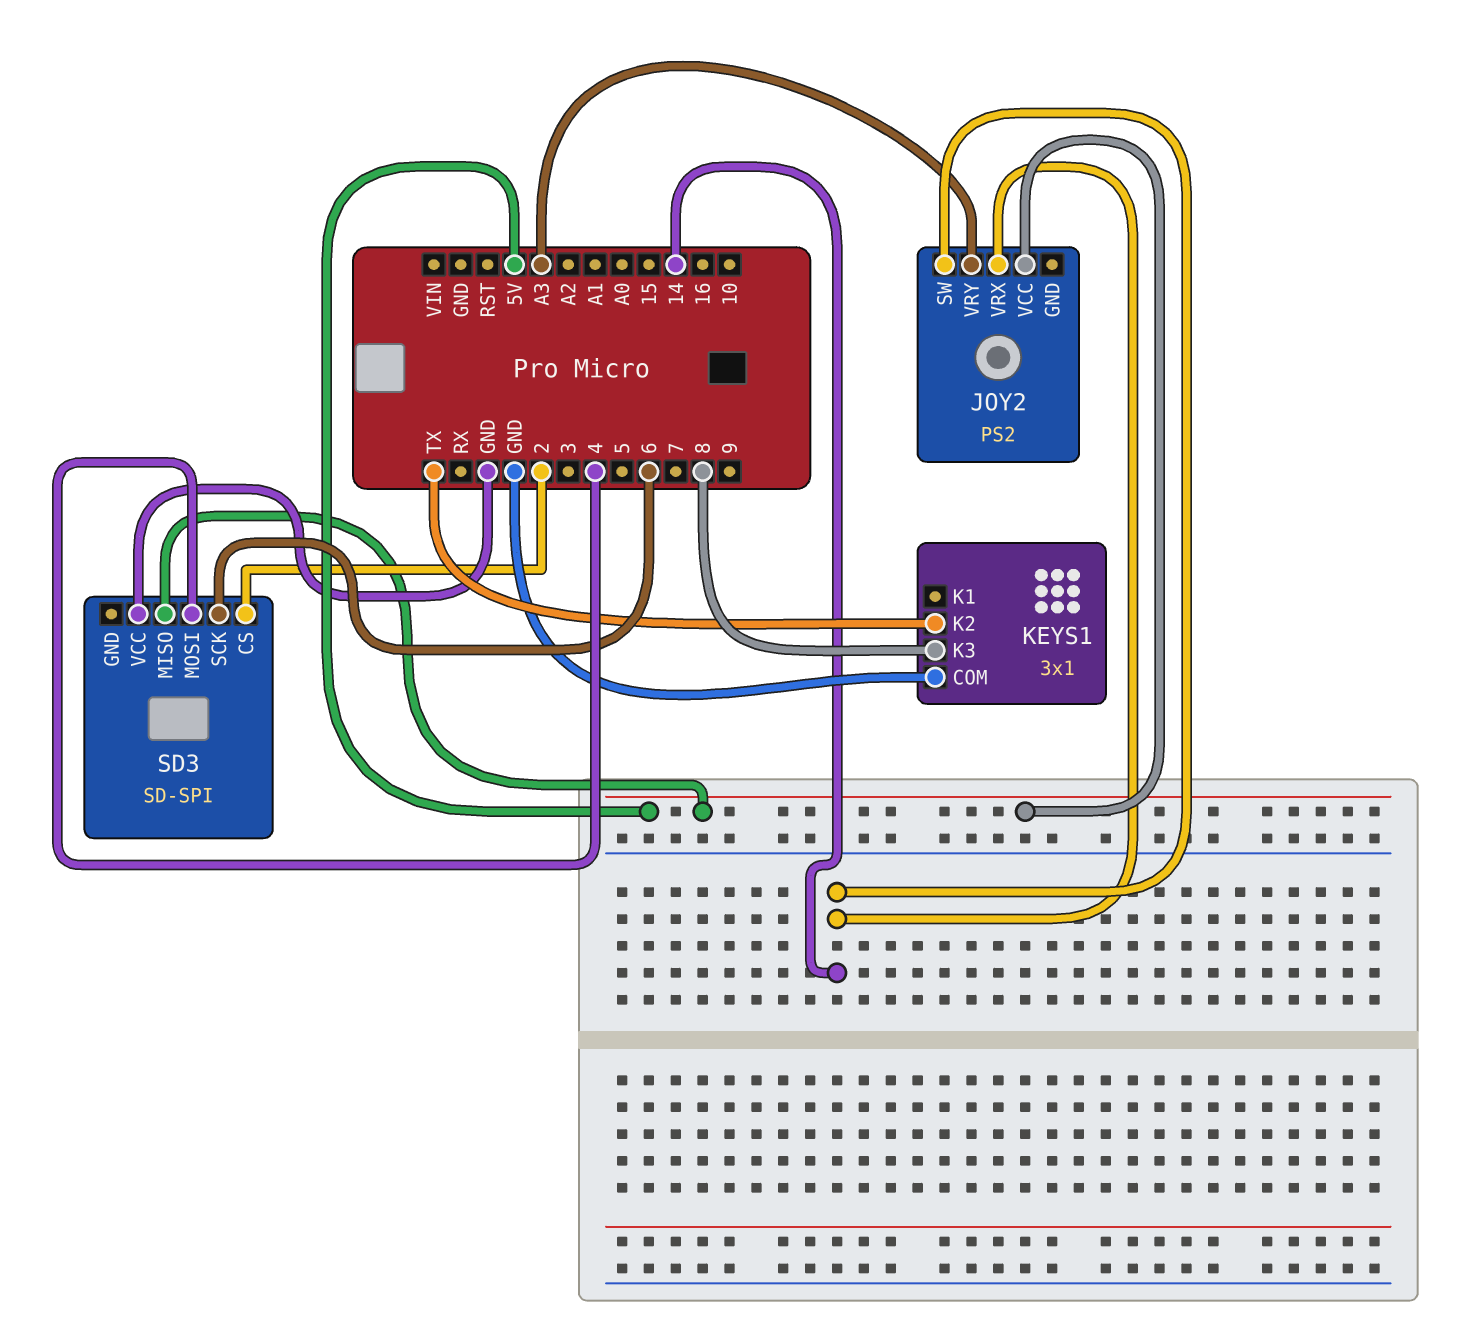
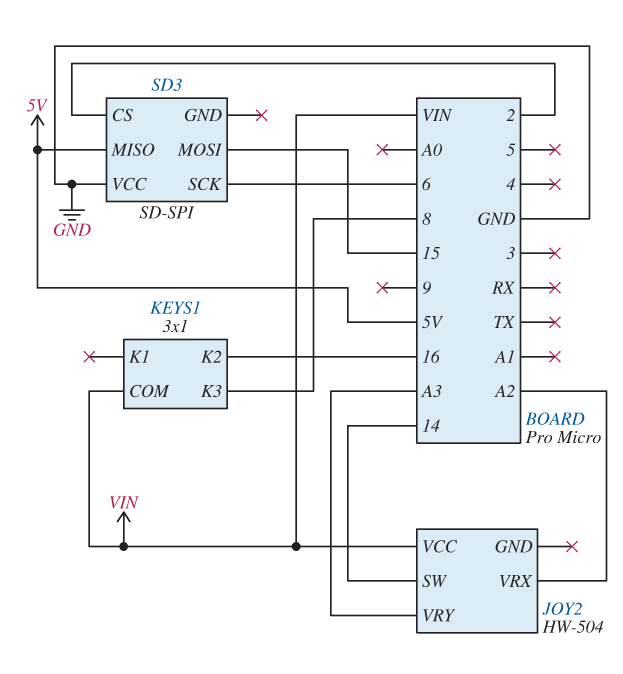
JOY2: PS2 -> HW-504
JOY2 pin VCC: 5V -> VIN
JOY2 pin VRX: 14 -> A2
KEYS1 pin COM: GND -> VIN
KEYS1 pin K2: TX -> 16
SD3 pin MOSI: 4 -> 15

